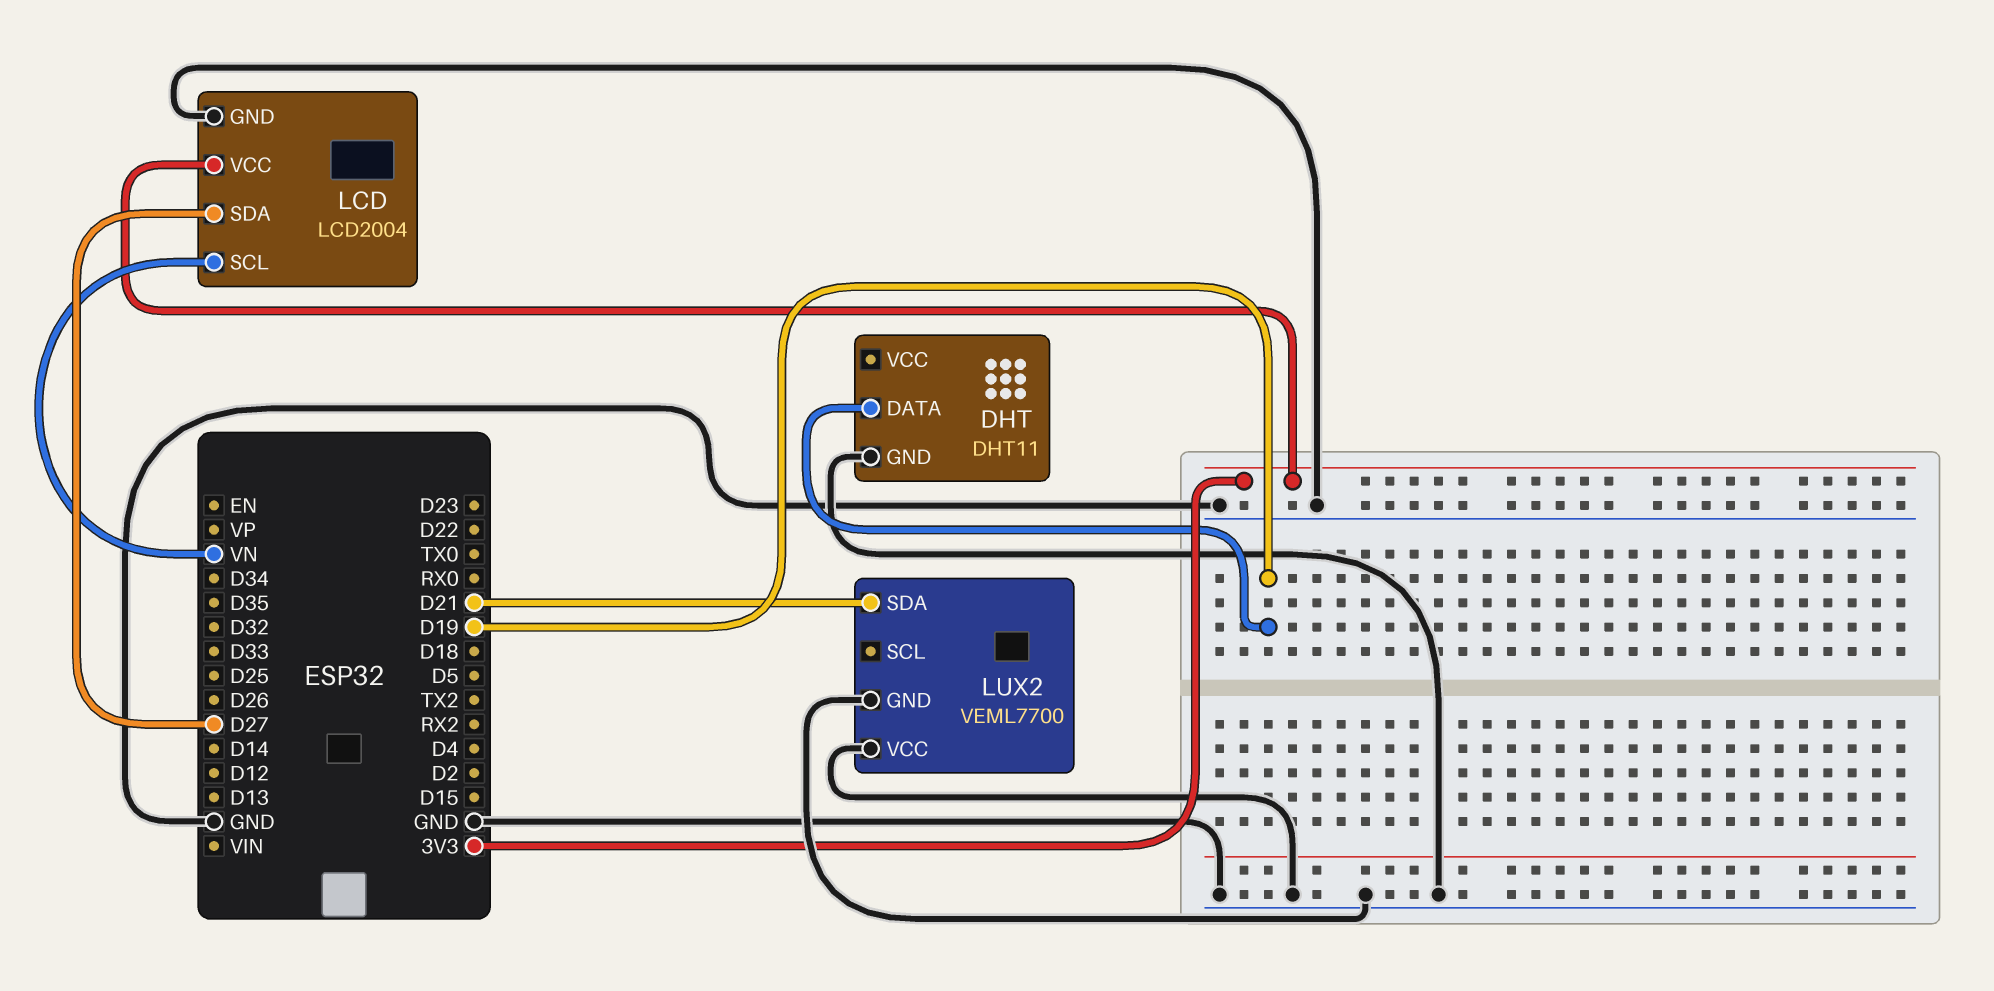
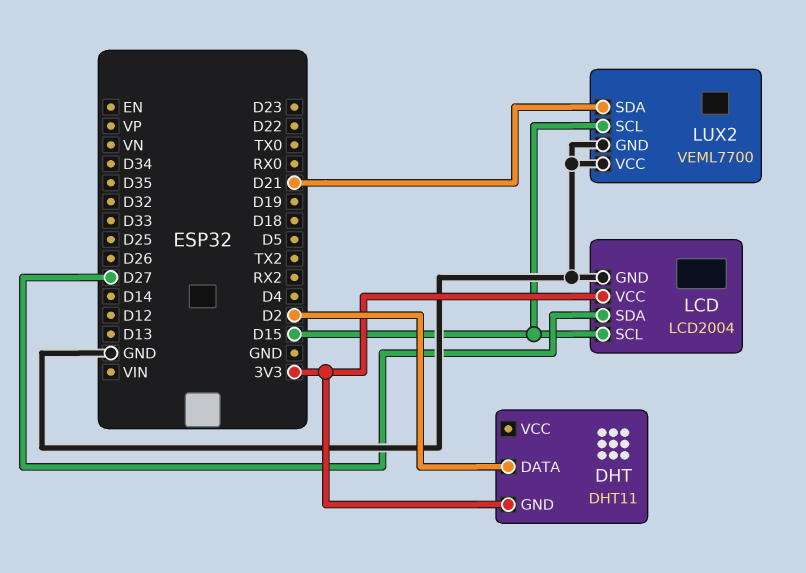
DHT pin DATA: D19 -> D2
DHT pin GND: GND -> 3V3
LCD pin SCL: VN -> D15
LUX2 pin SCL: none -> D15

